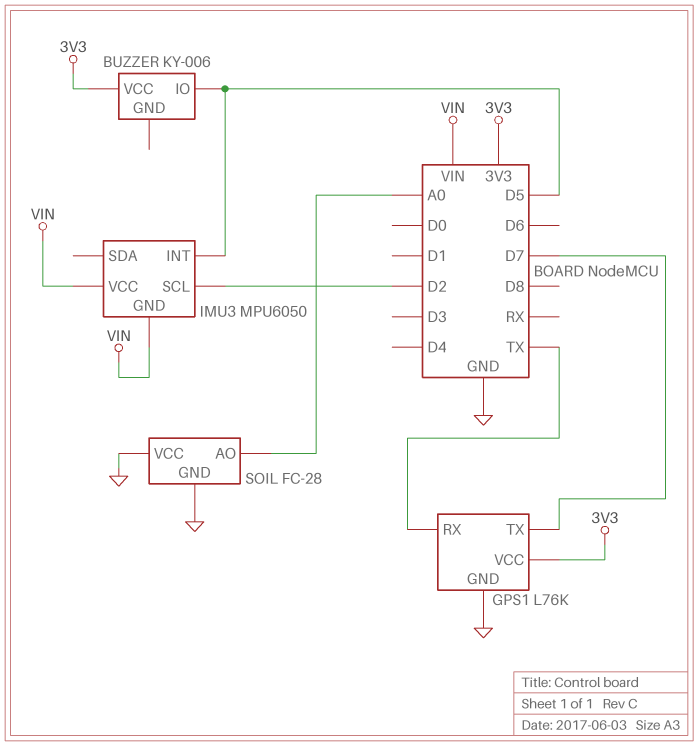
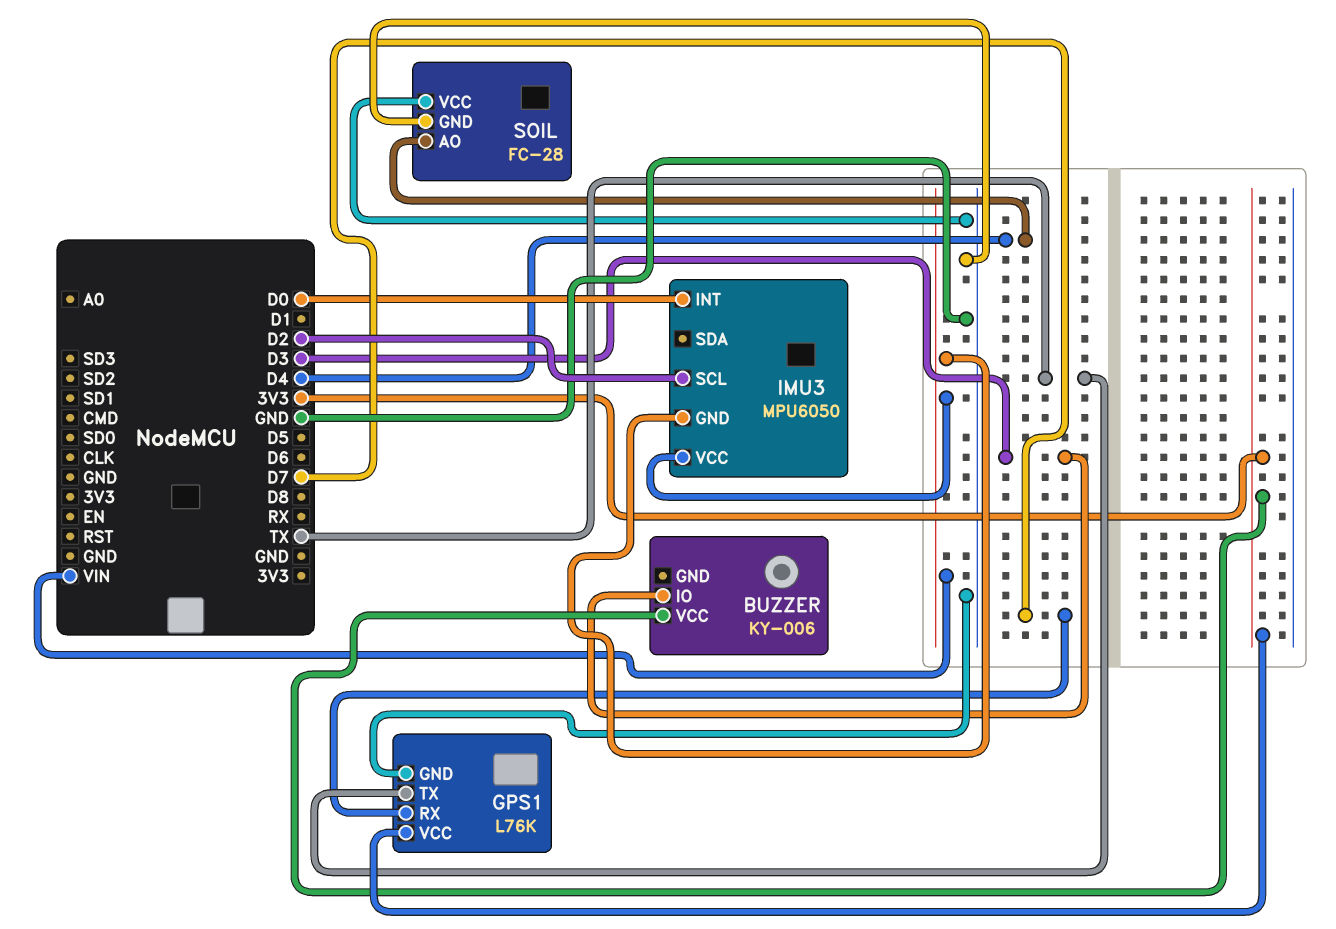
BUZZER pin IO: D5 -> D3
GPS1 pin RX: TX -> D7
GPS1 pin TX: D7 -> TX
IMU3 pin INT: D5 -> D0
SOIL pin AO: A0 -> D4

